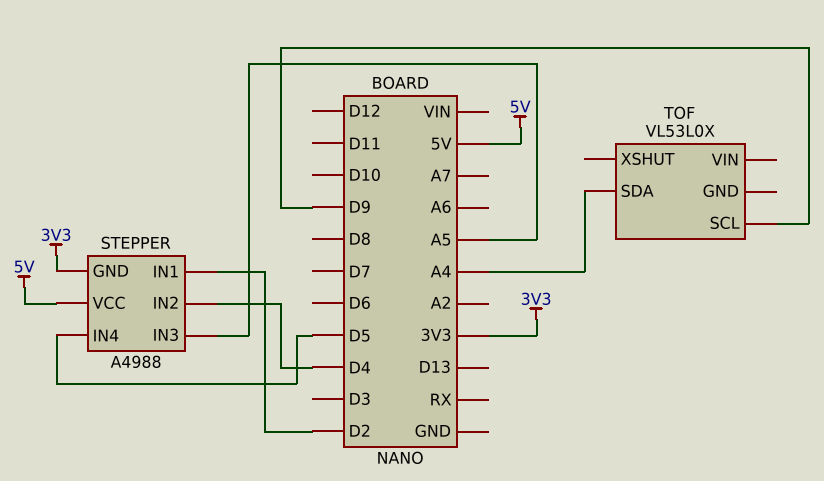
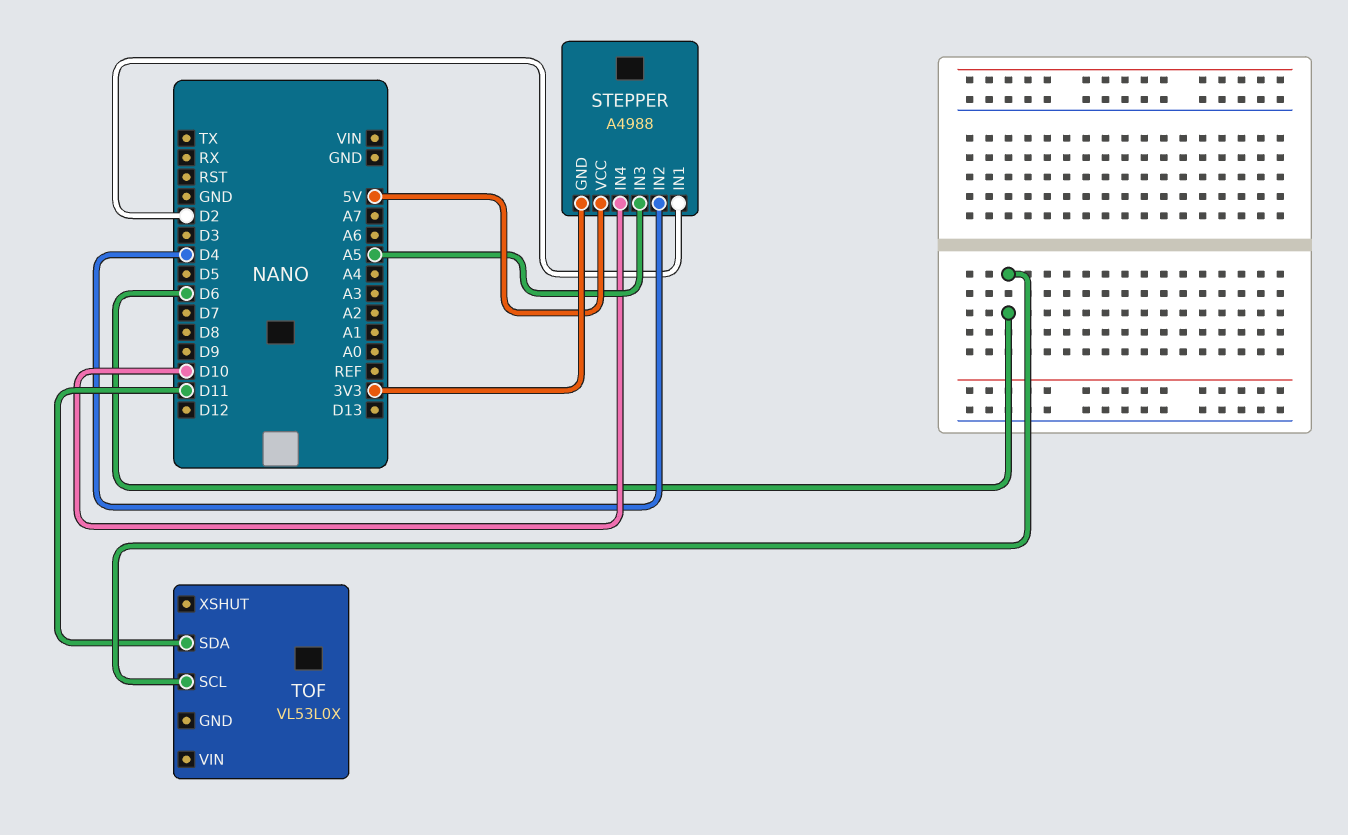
STEPPER pin IN4: D5 -> D10
TOF pin SCL: D9 -> D6
TOF pin SDA: A4 -> D11

